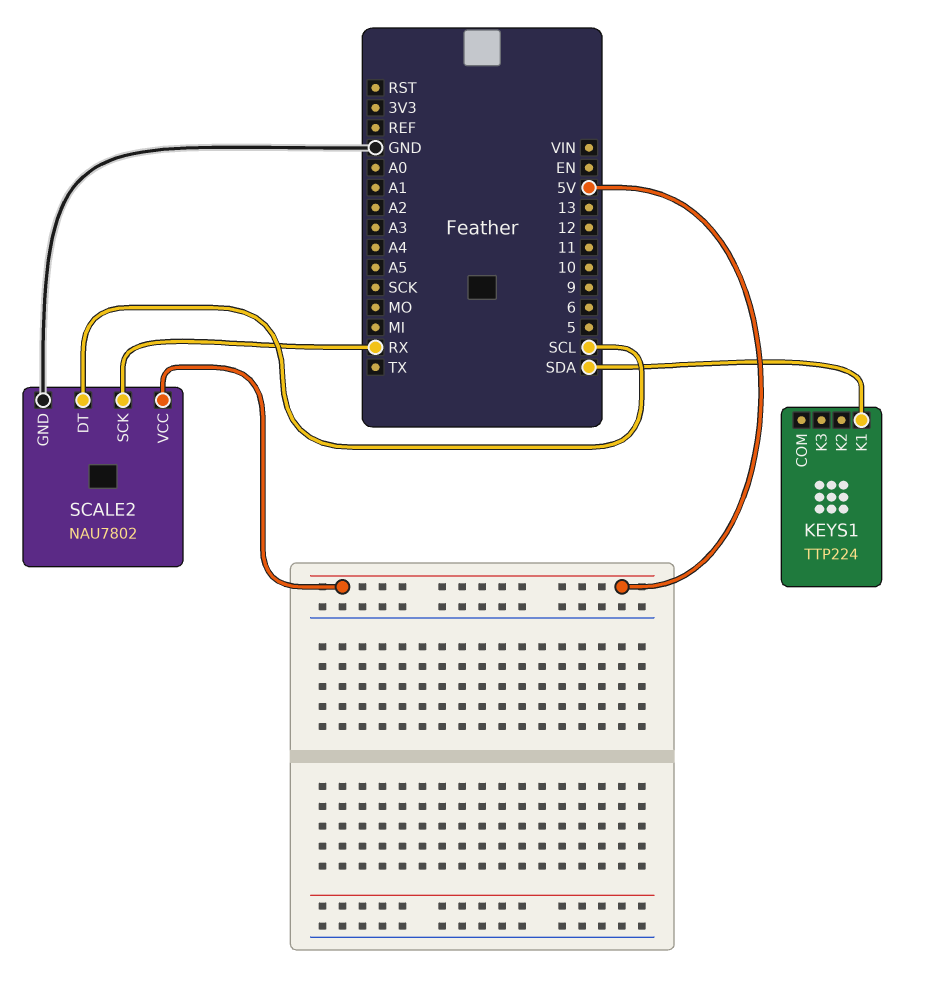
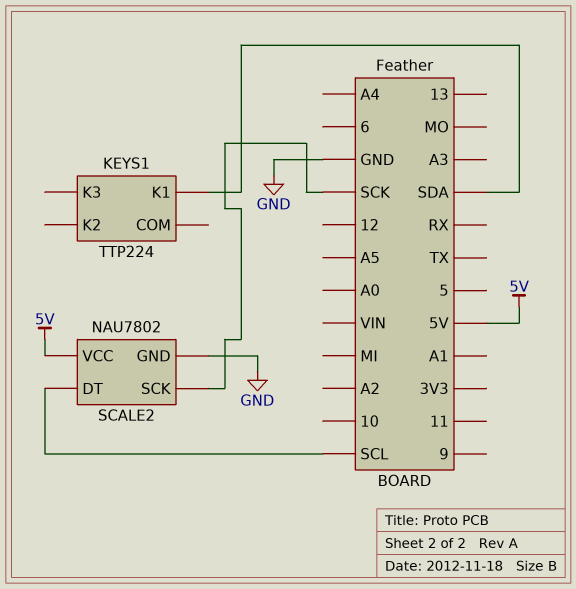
SCALE2 pin SCK: RX -> SCK

